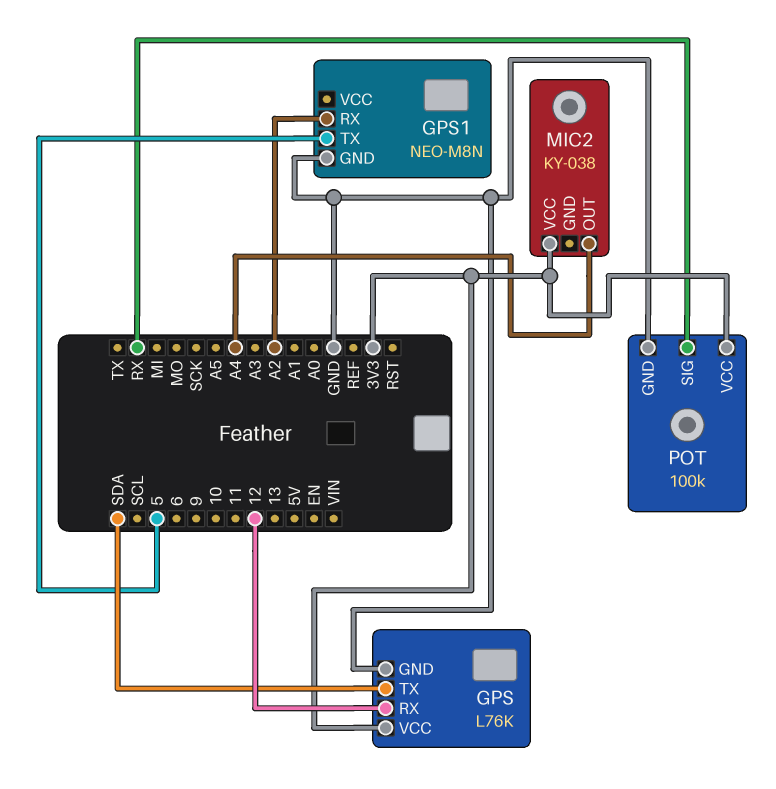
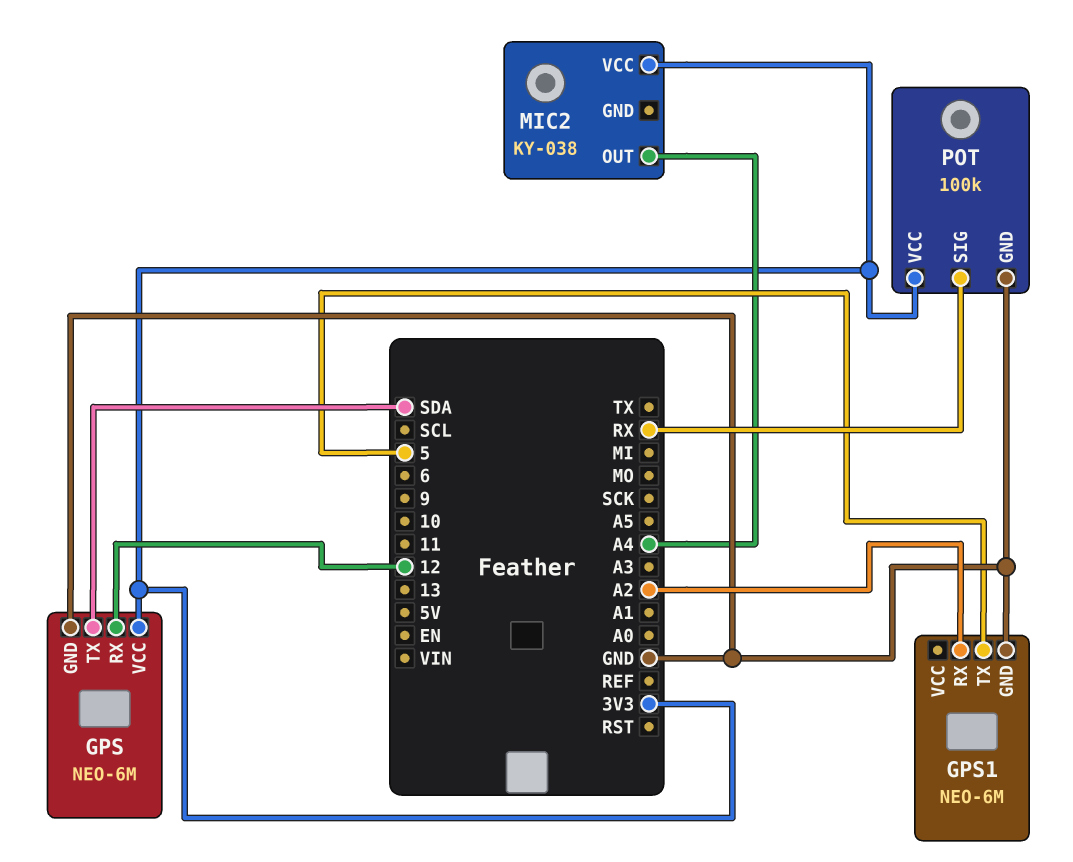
GPS: L76K -> NEO-6M
GPS1: NEO-M8N -> NEO-6M

